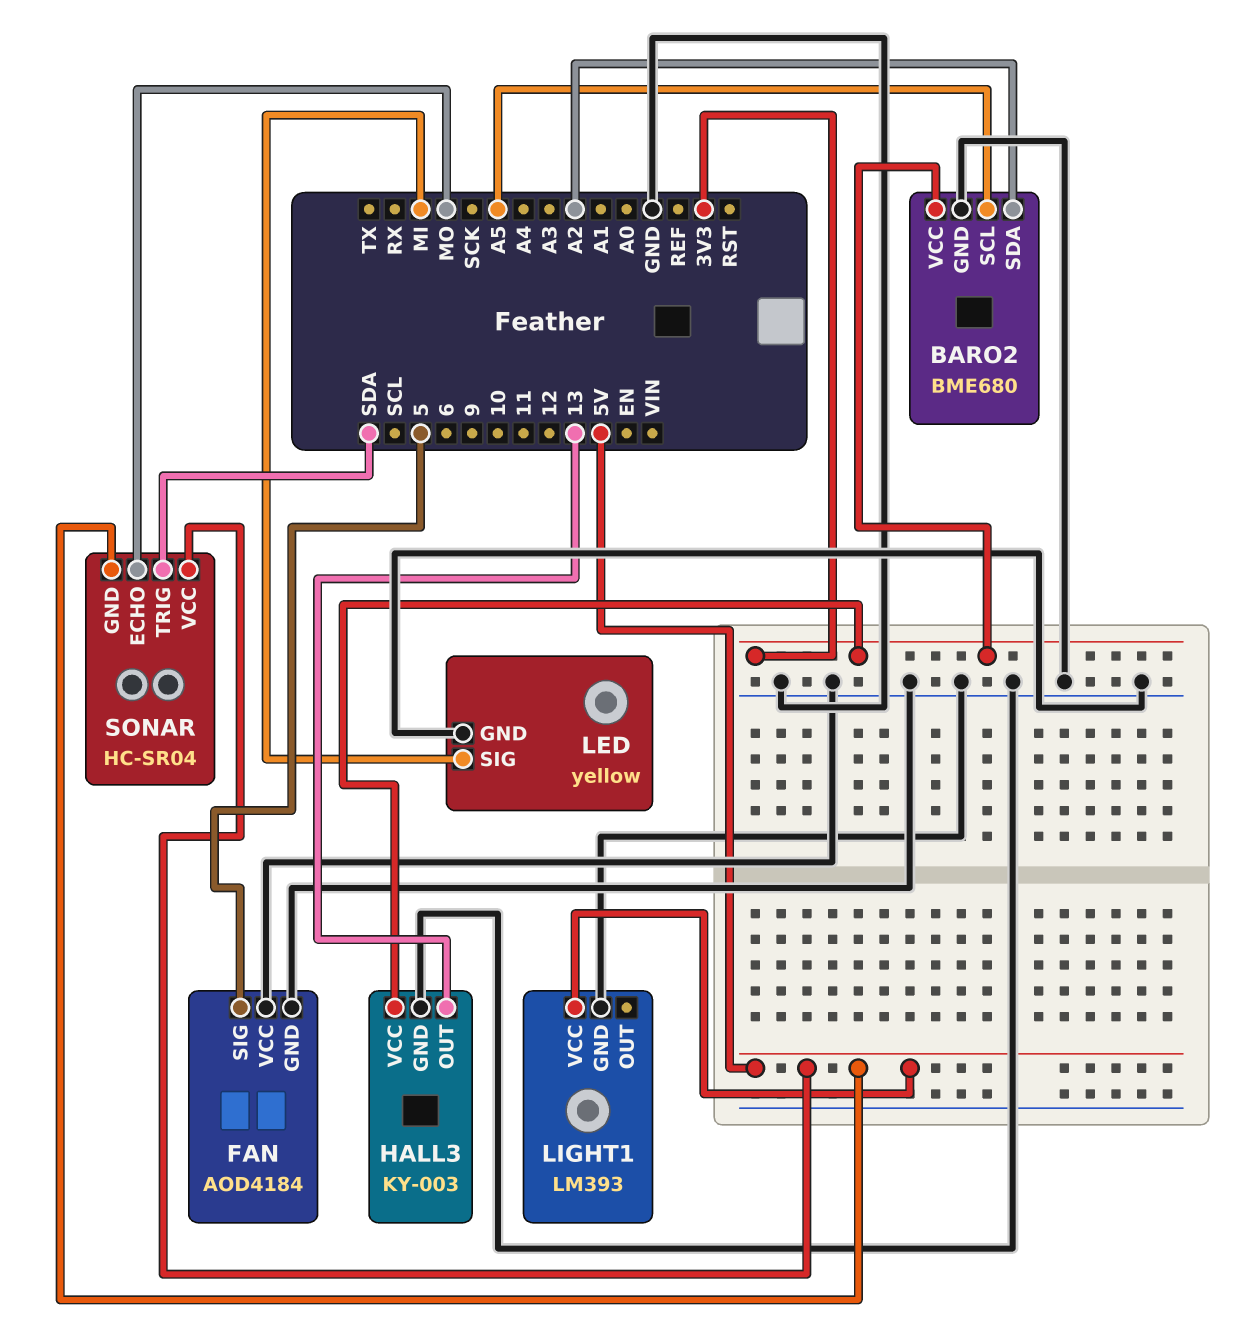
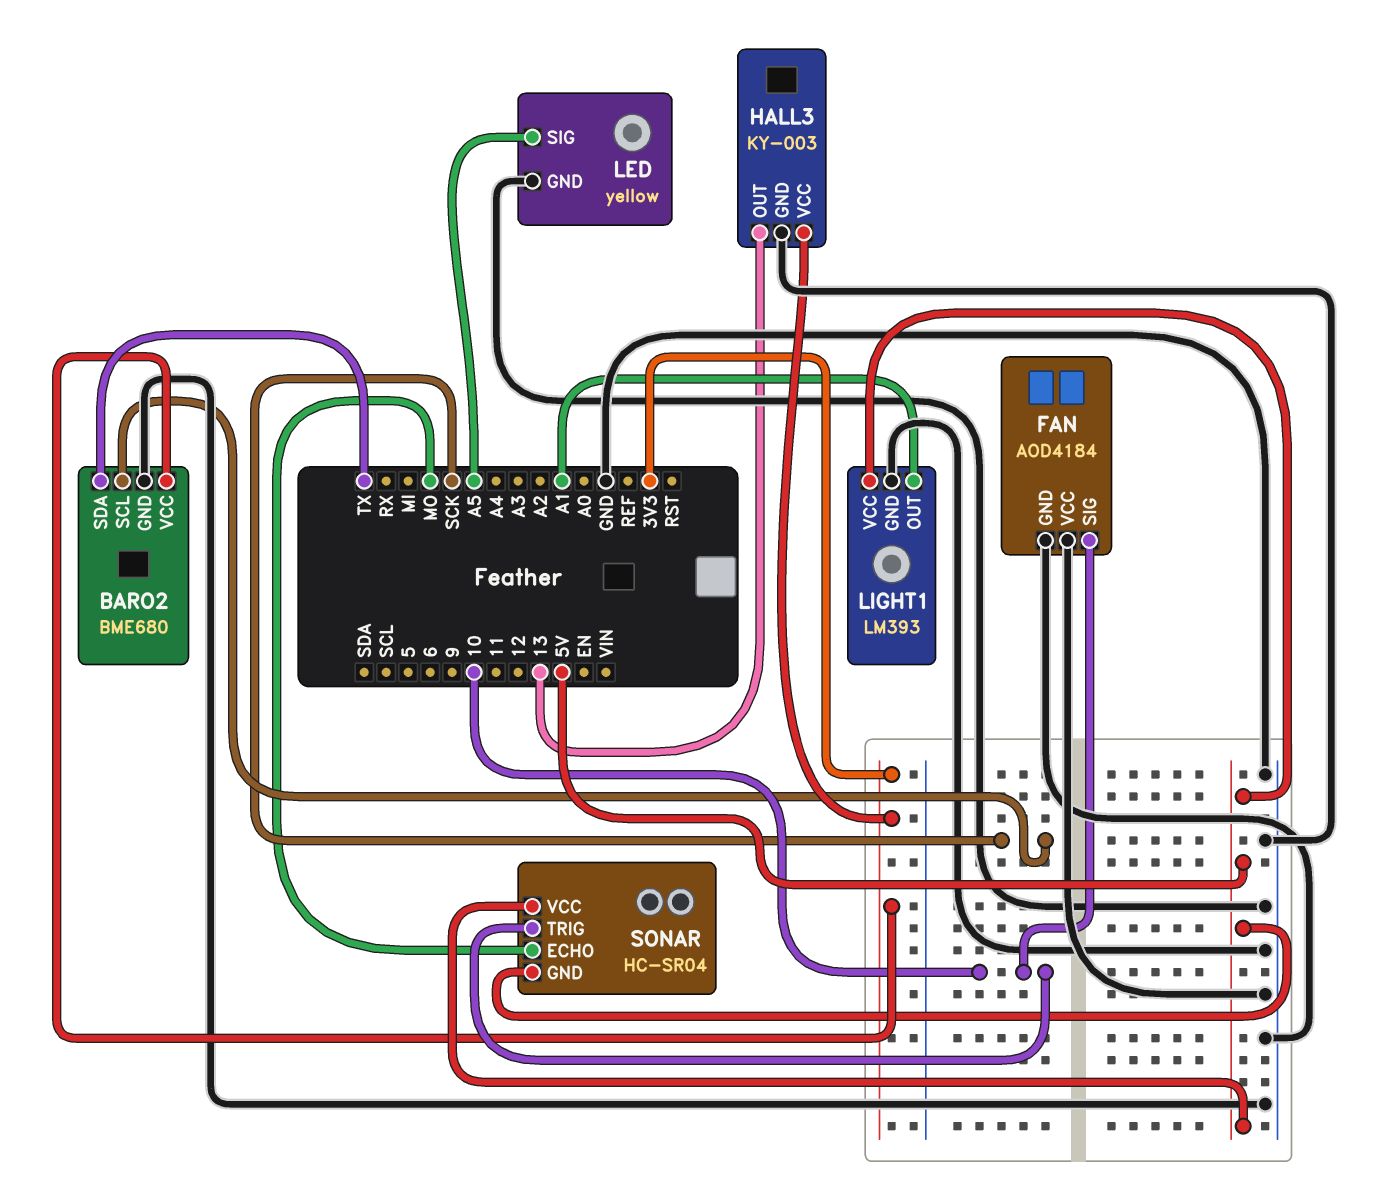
BARO2 pin SCL: A5 -> SCK
BARO2 pin SDA: A2 -> TX
FAN pin SIG: 5 -> 10
LED pin SIG: MI -> A5
LIGHT1 pin OUT: none -> A1
SONAR pin TRIG: SDA -> 10

